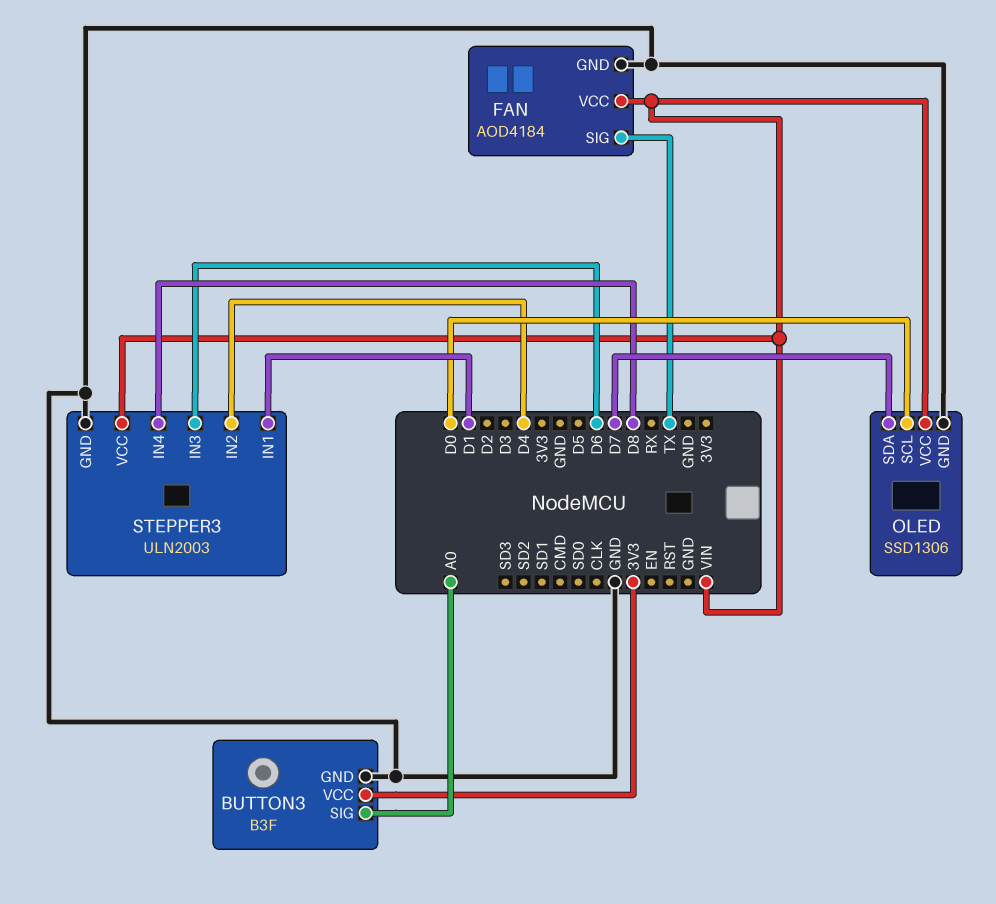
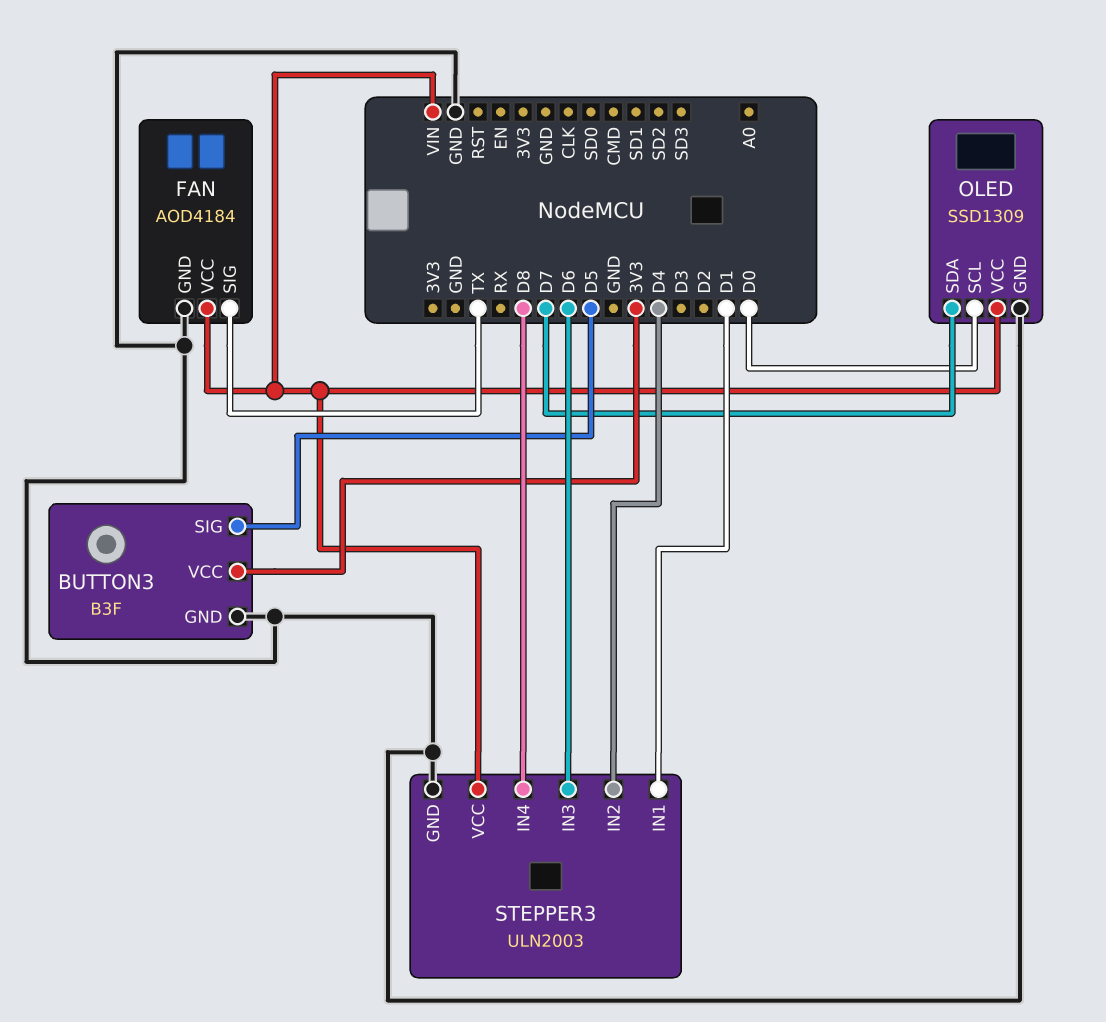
BUTTON3 pin SIG: A0 -> D5
OLED: SSD1306 -> SSD1309

